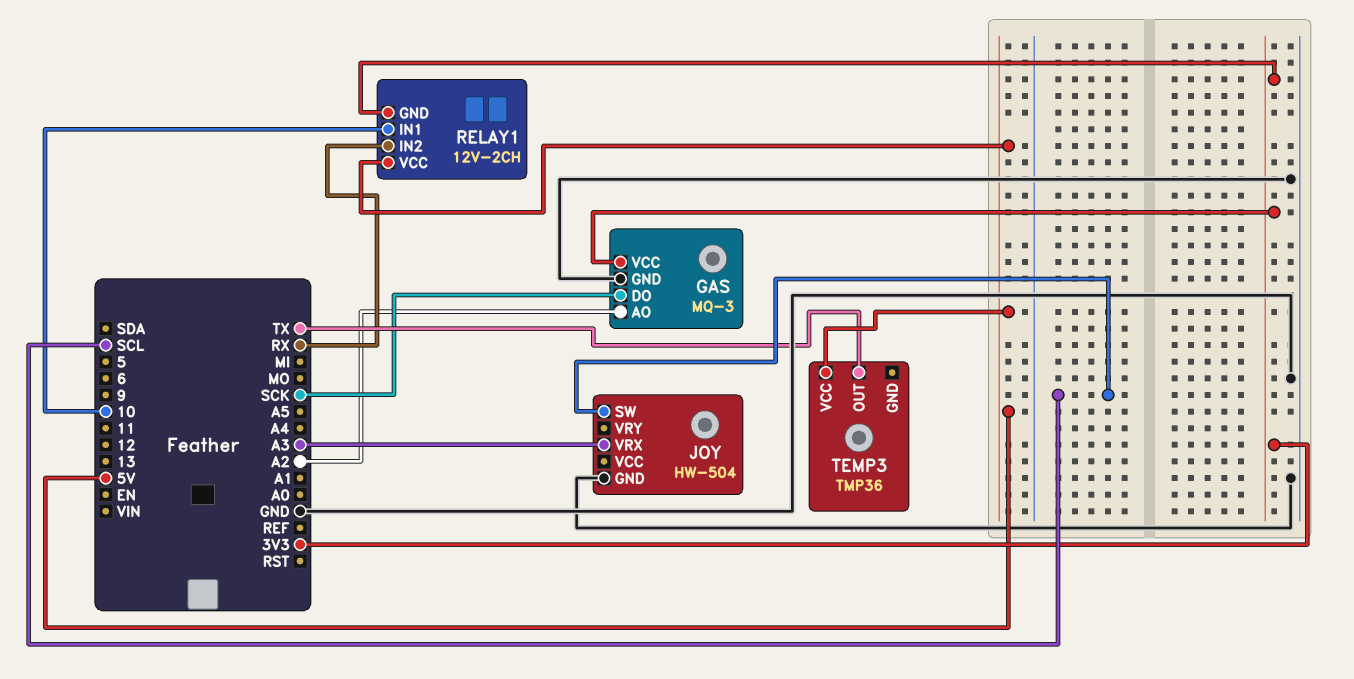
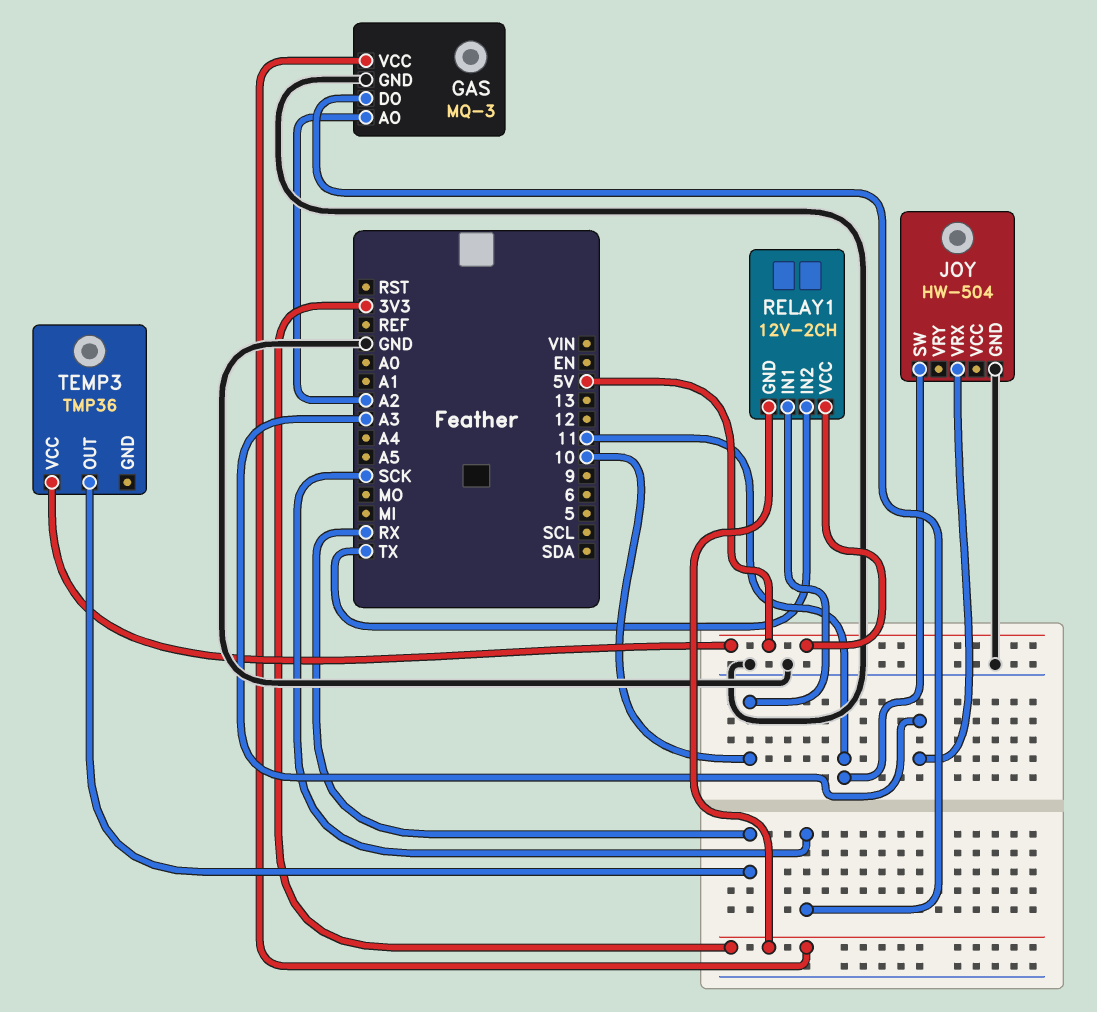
JOY pin SW: SCL -> 11
RELAY1 pin IN2: RX -> TX
TEMP3 pin OUT: TX -> RX

